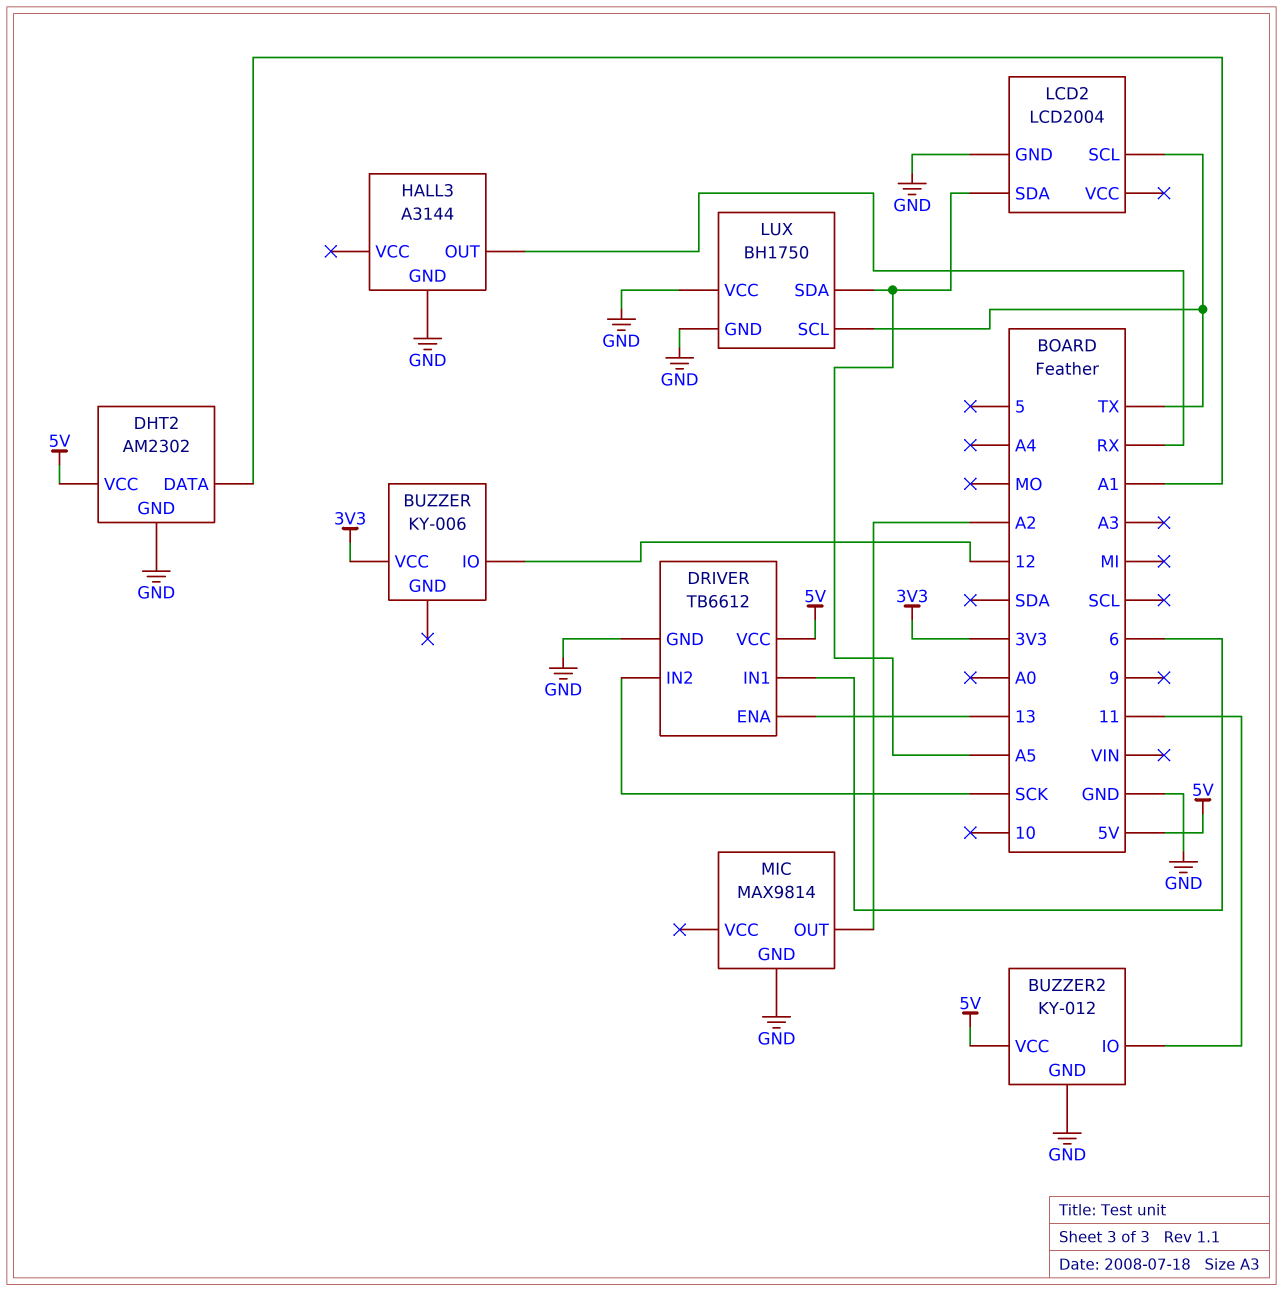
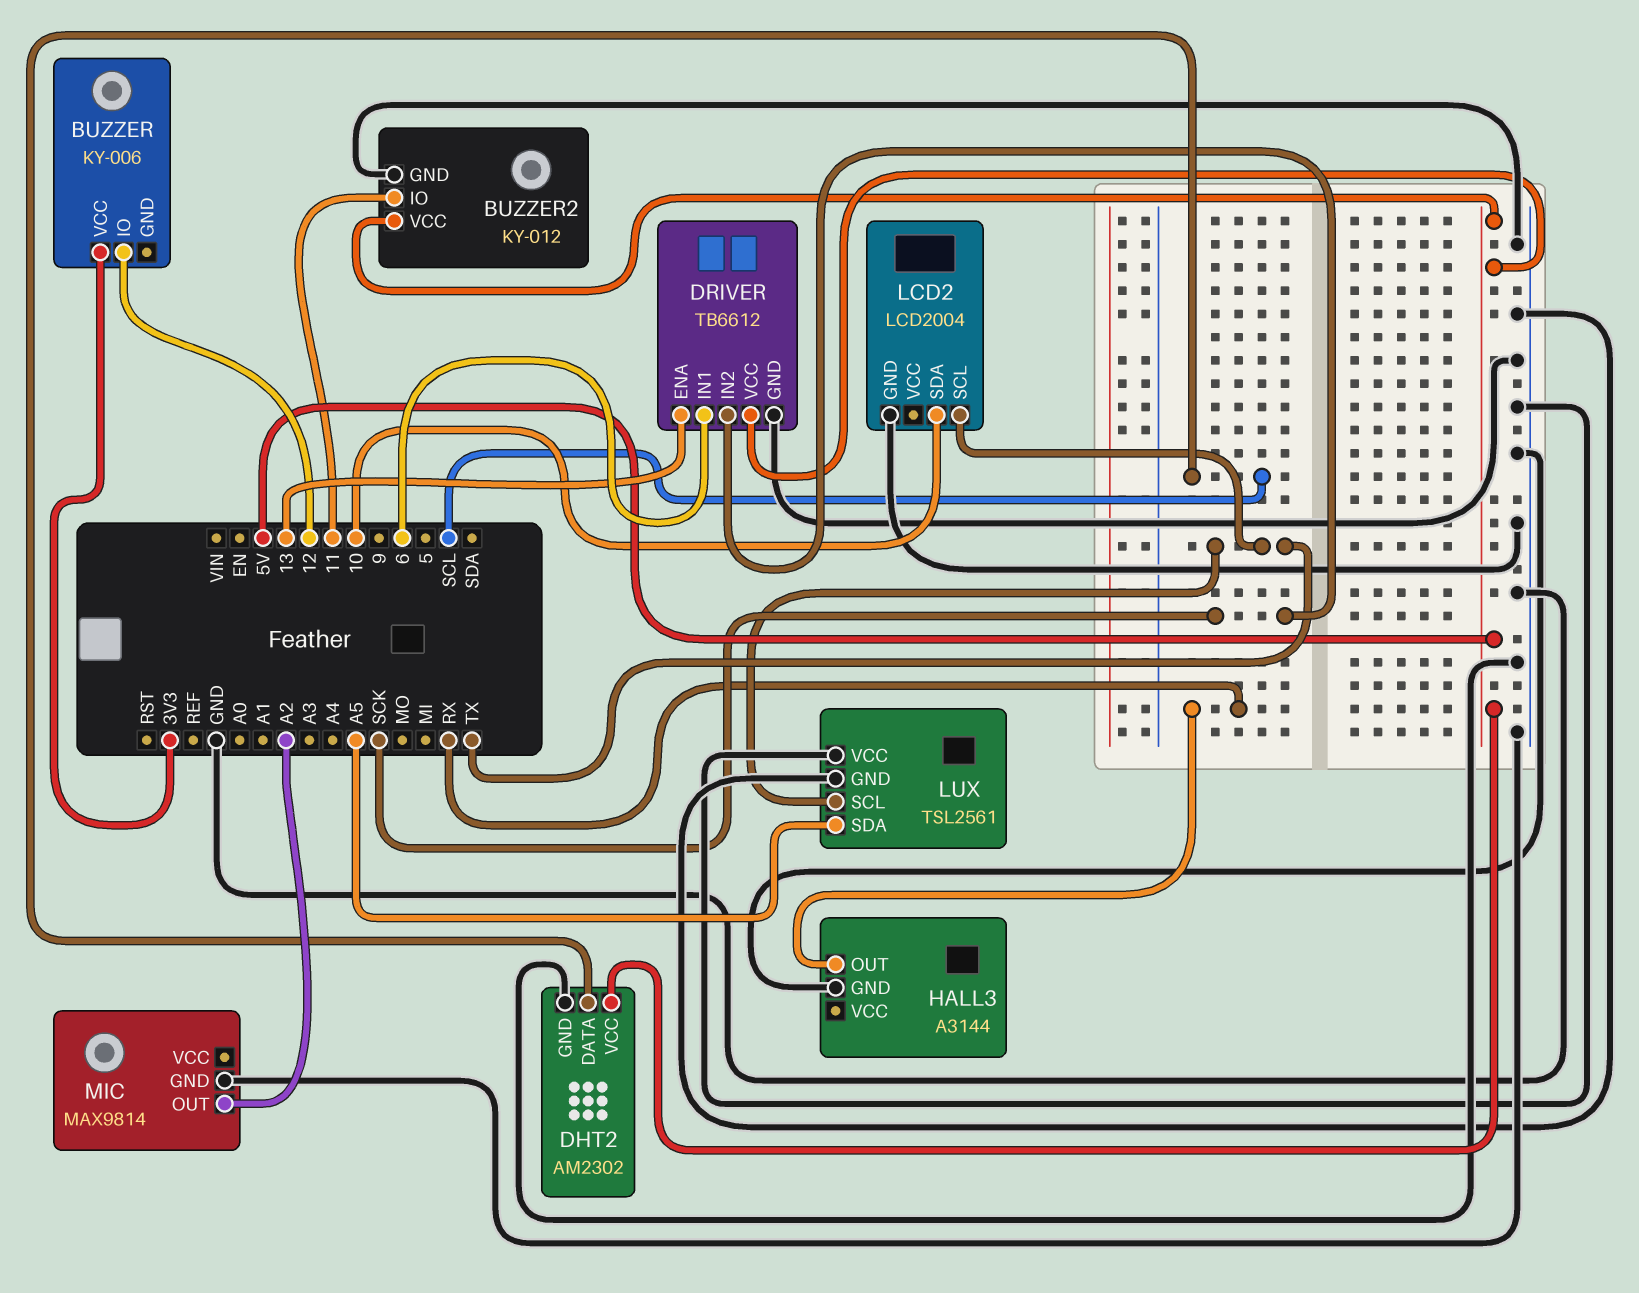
DHT2 pin DATA: A1 -> SCL
LCD2 pin SDA: A5 -> 10
LUX: BH1750 -> TSL2561

